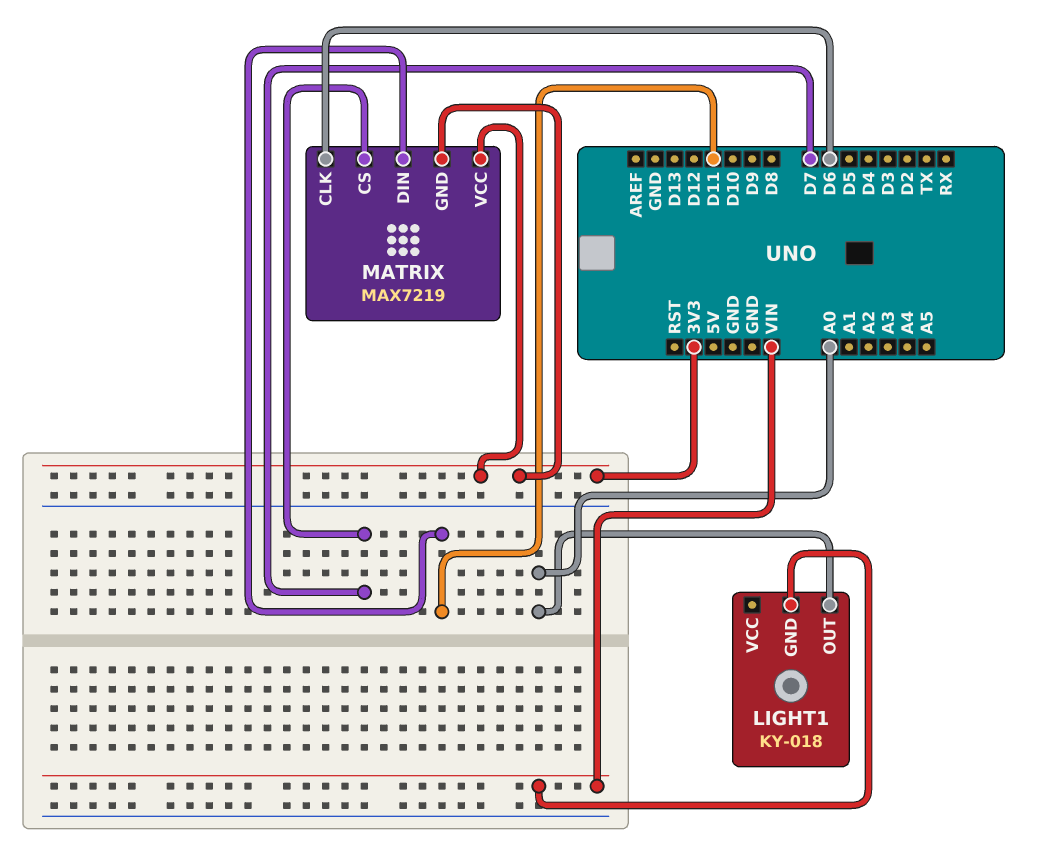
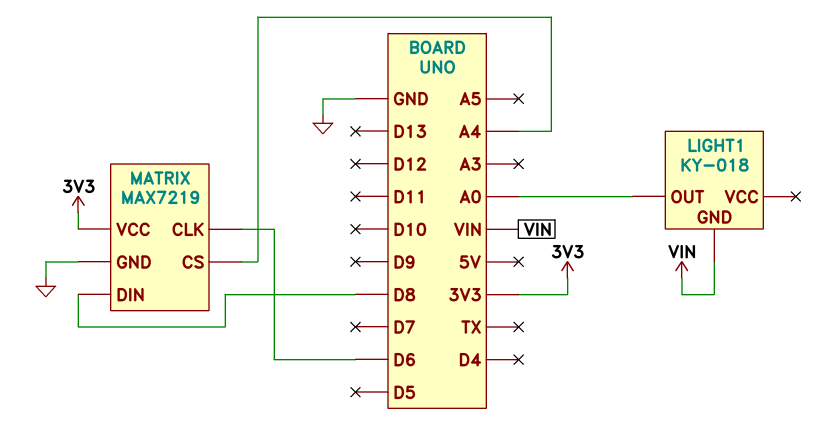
MATRIX pin CS: D7 -> A4
MATRIX pin DIN: D11 -> D8
MATRIX pin GND: 3V3 -> GND

